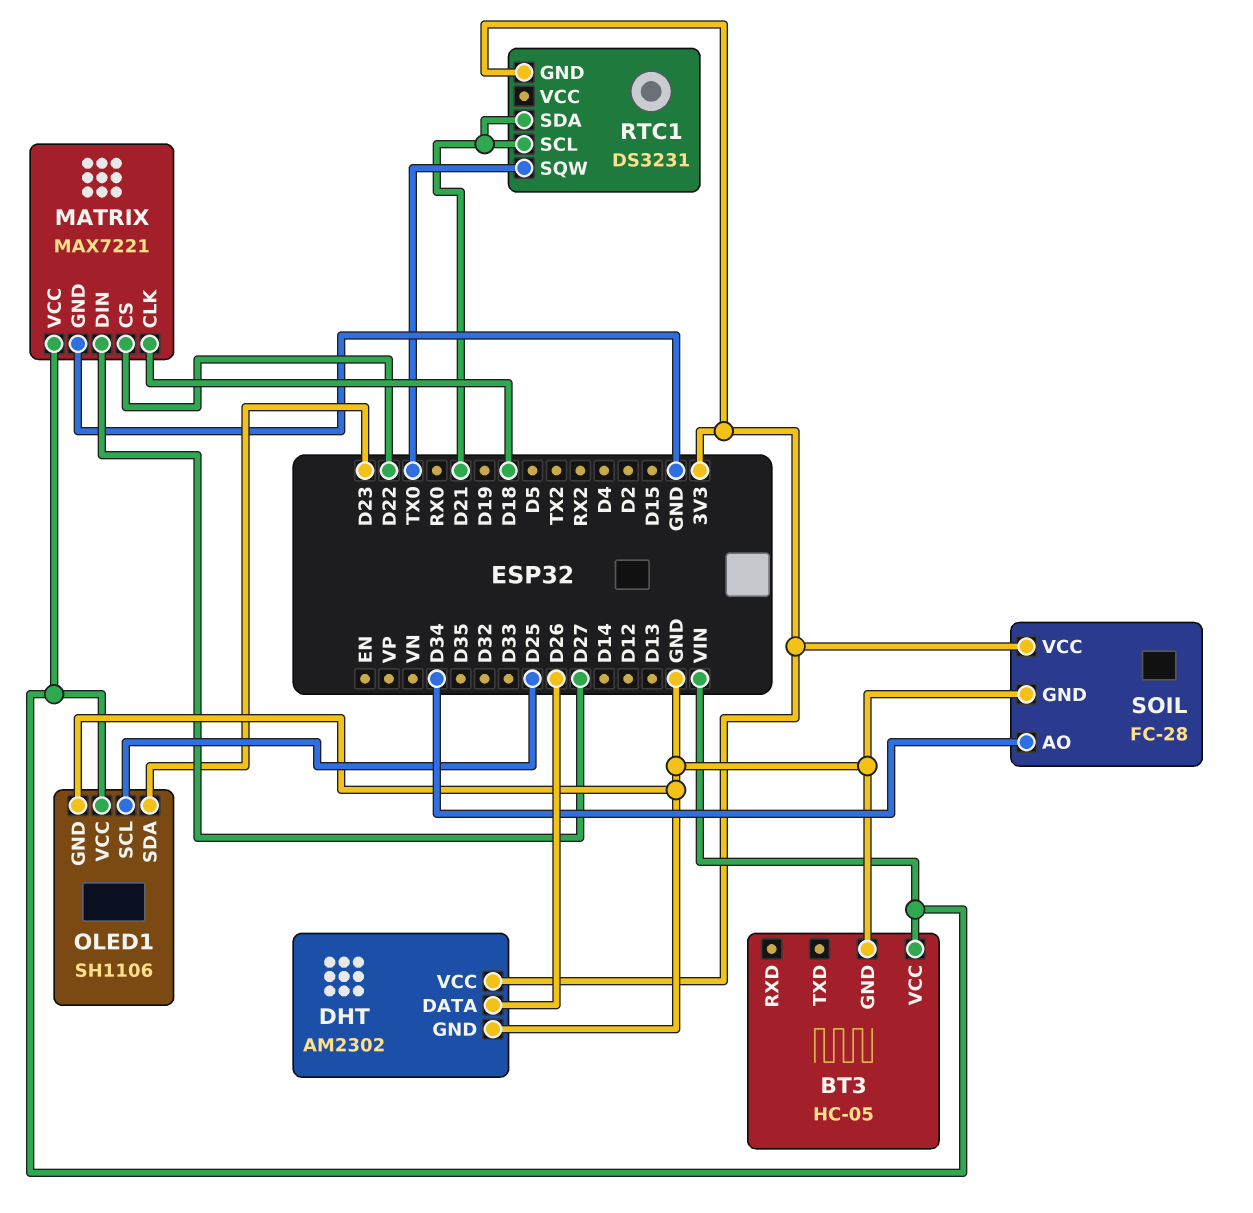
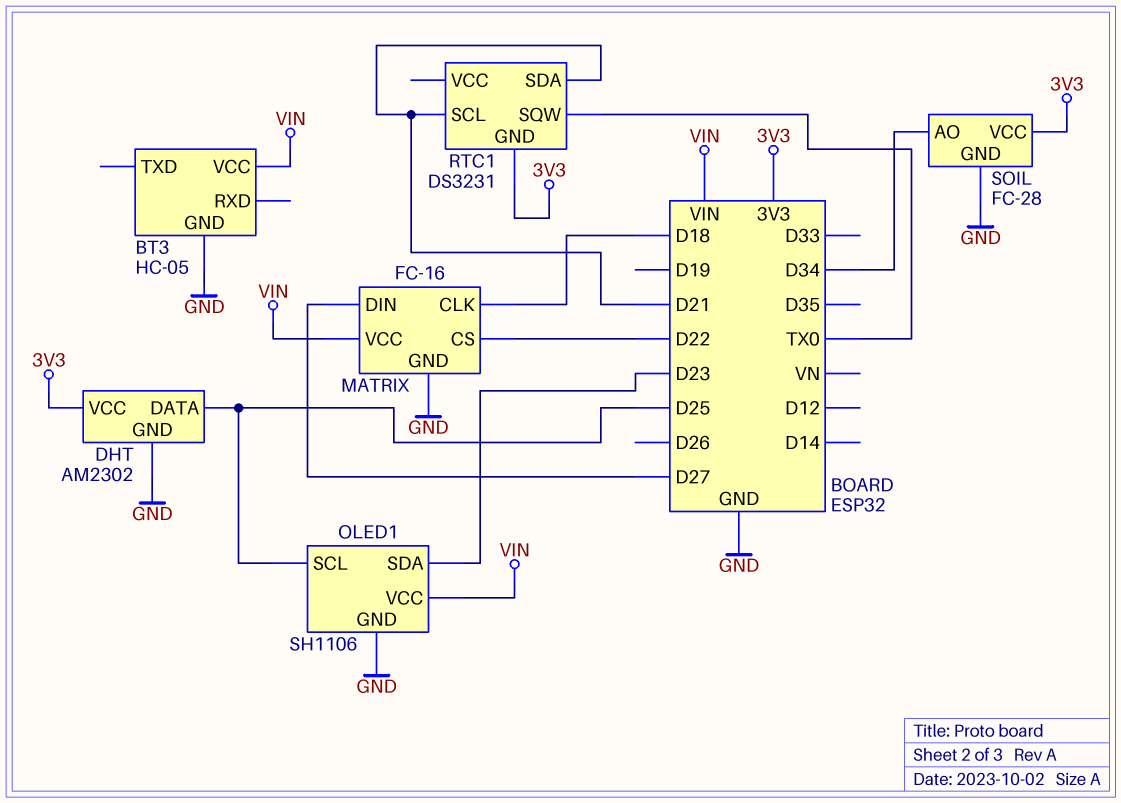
DHT pin DATA: D26 -> D25
MATRIX: MAX7221 -> FC-16

